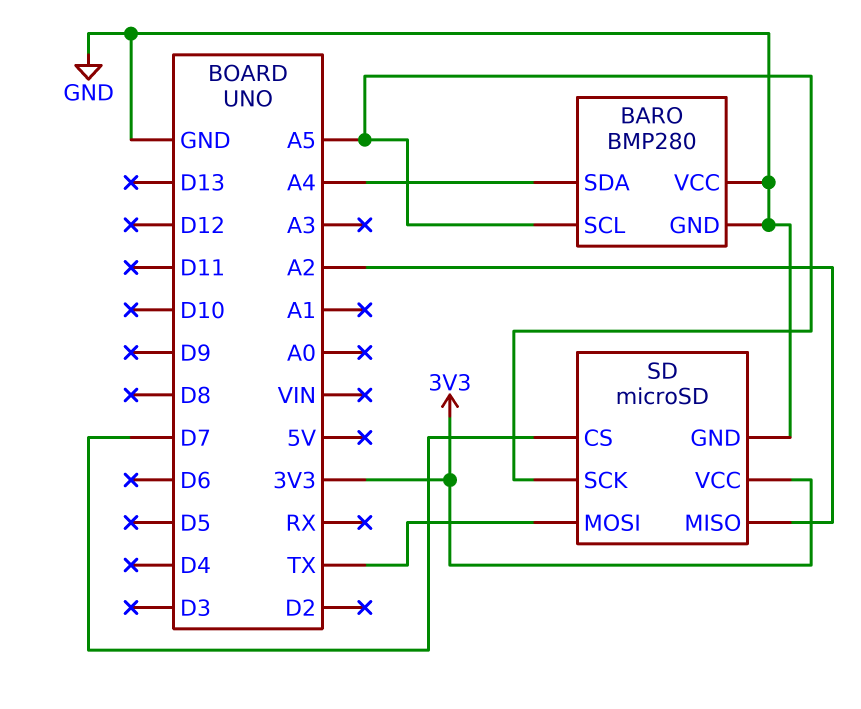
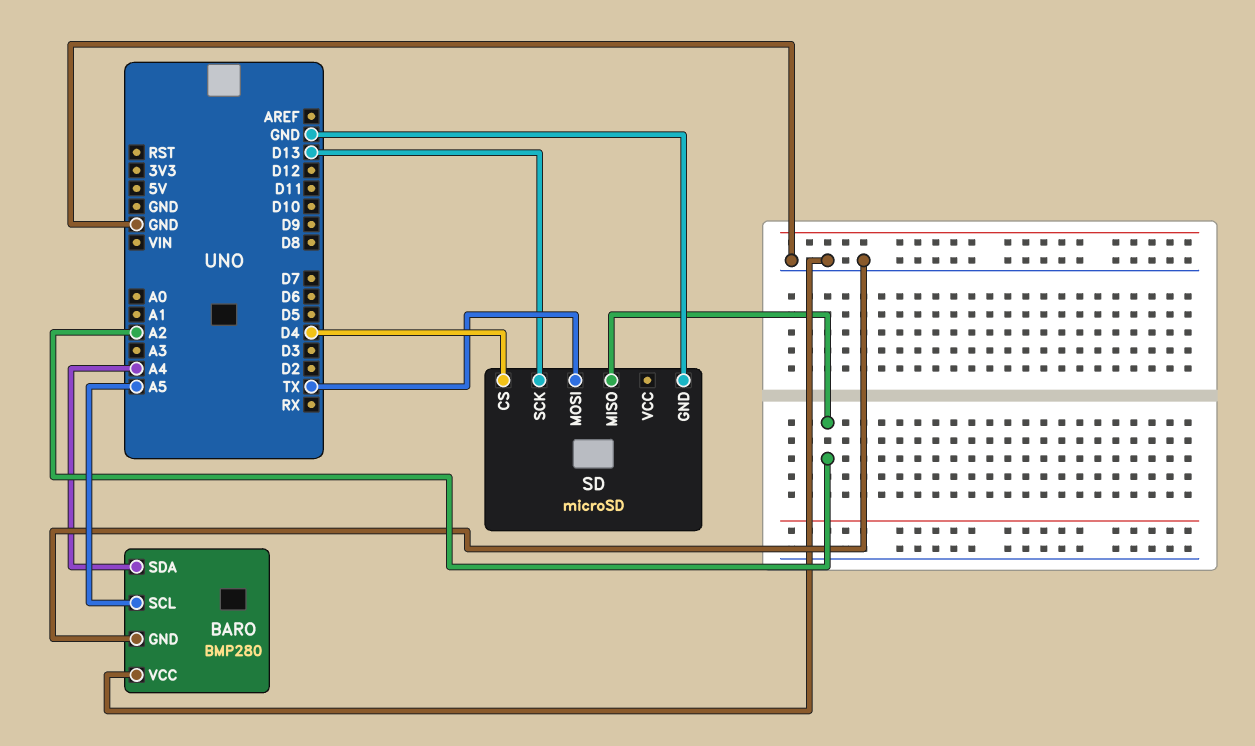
SD pin CS: D7 -> D4
SD pin SCK: A5 -> D13
SD pin VCC: 3V3 -> none

